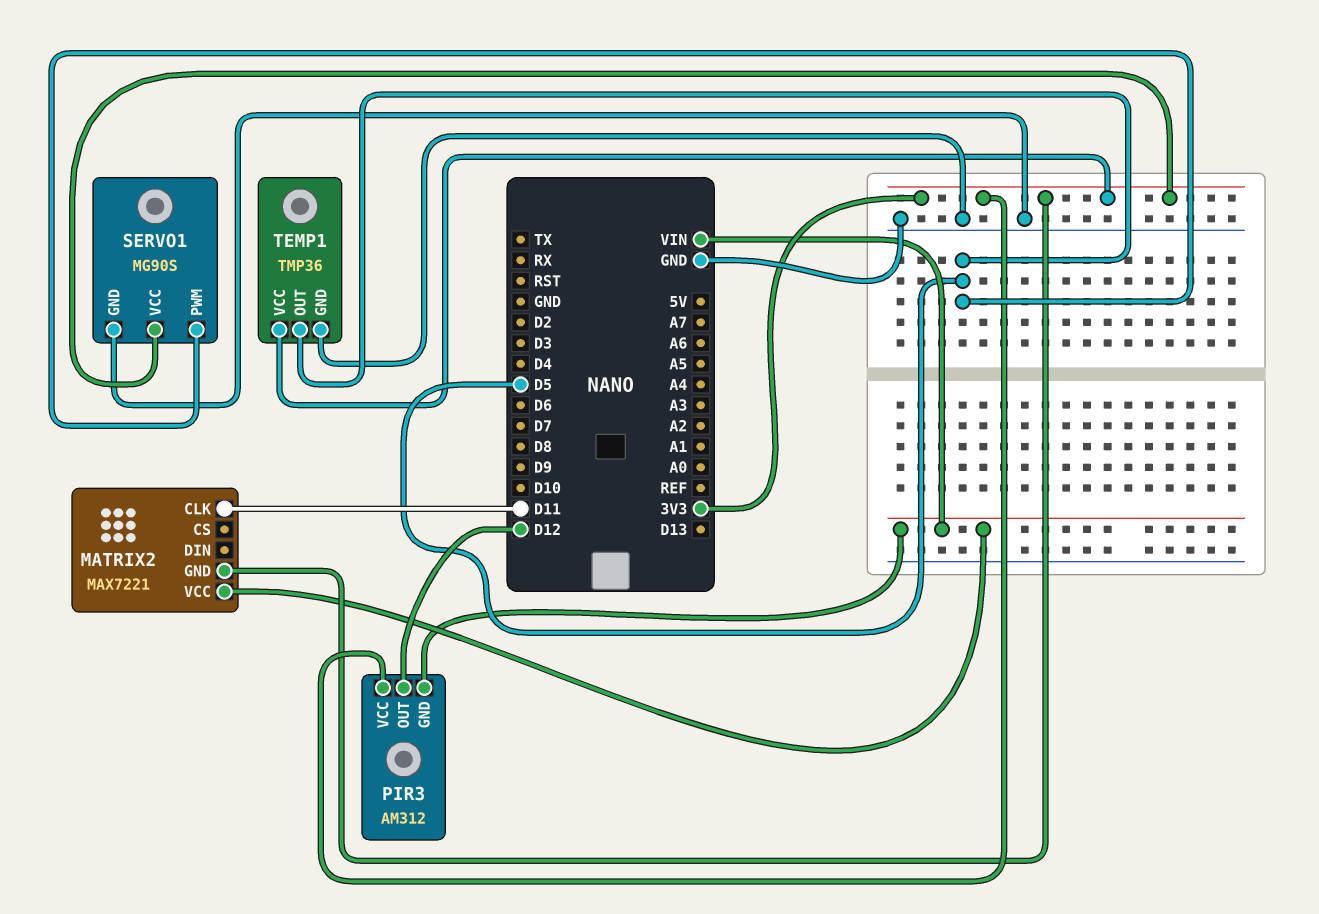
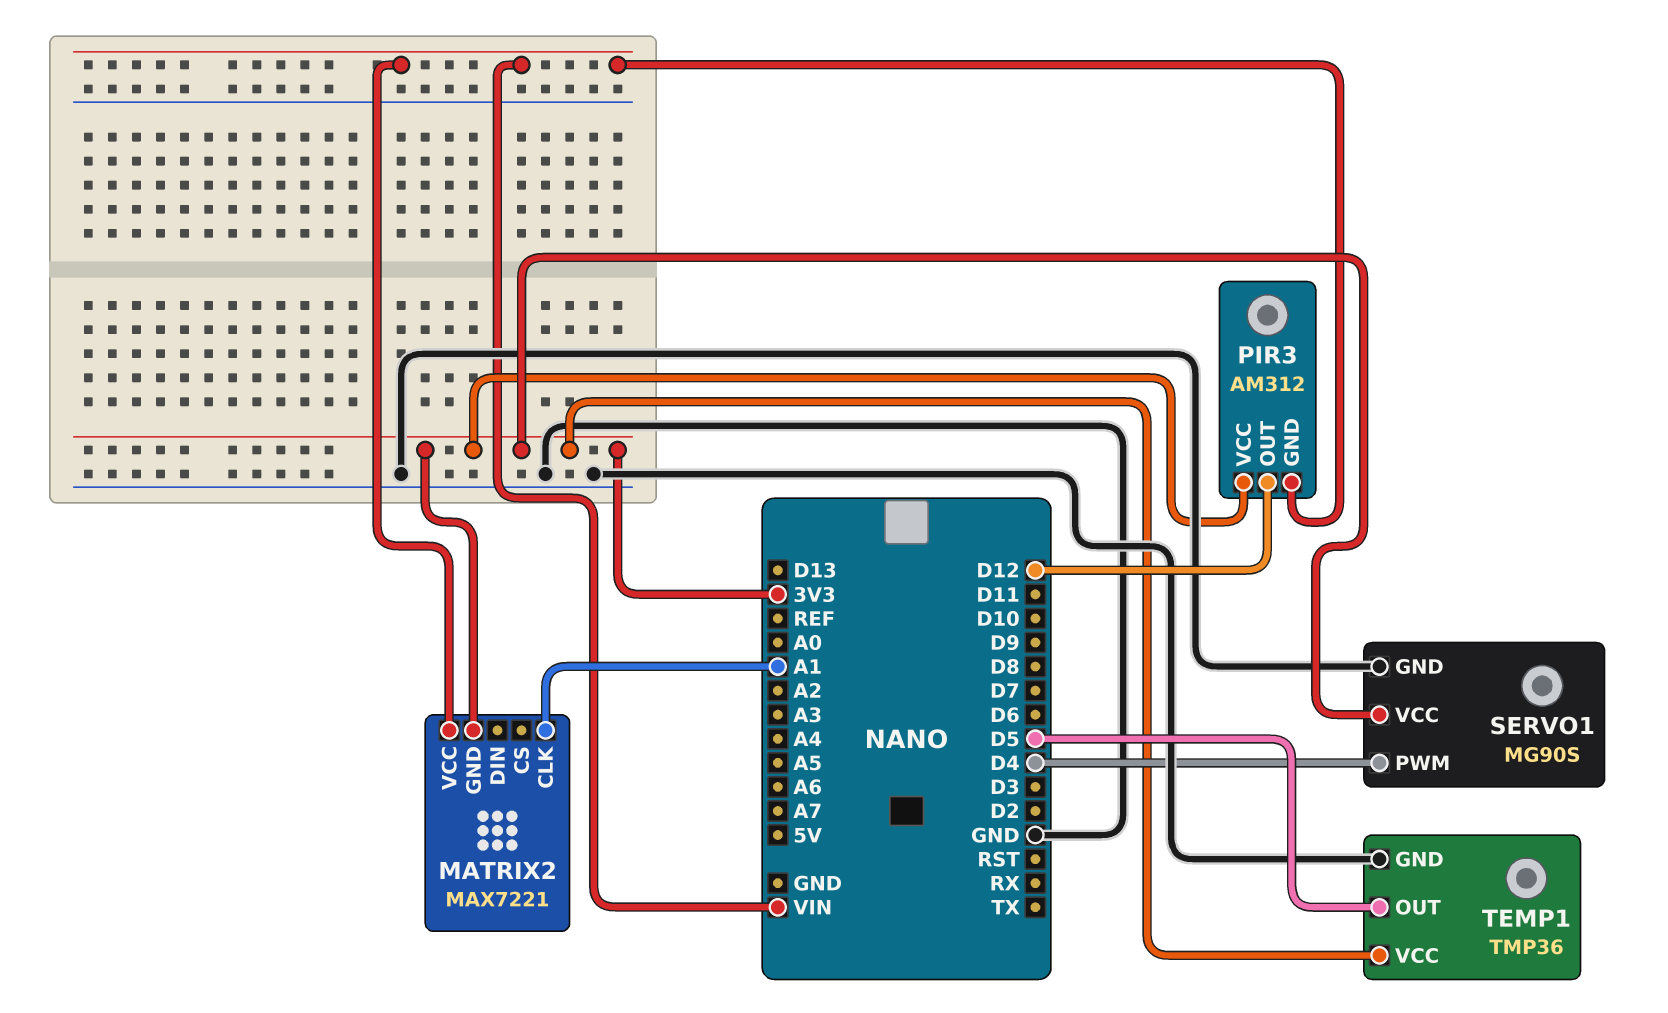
MATRIX2 pin CLK: D11 -> A1
SERVO1 pin PWM: D5 -> D4

